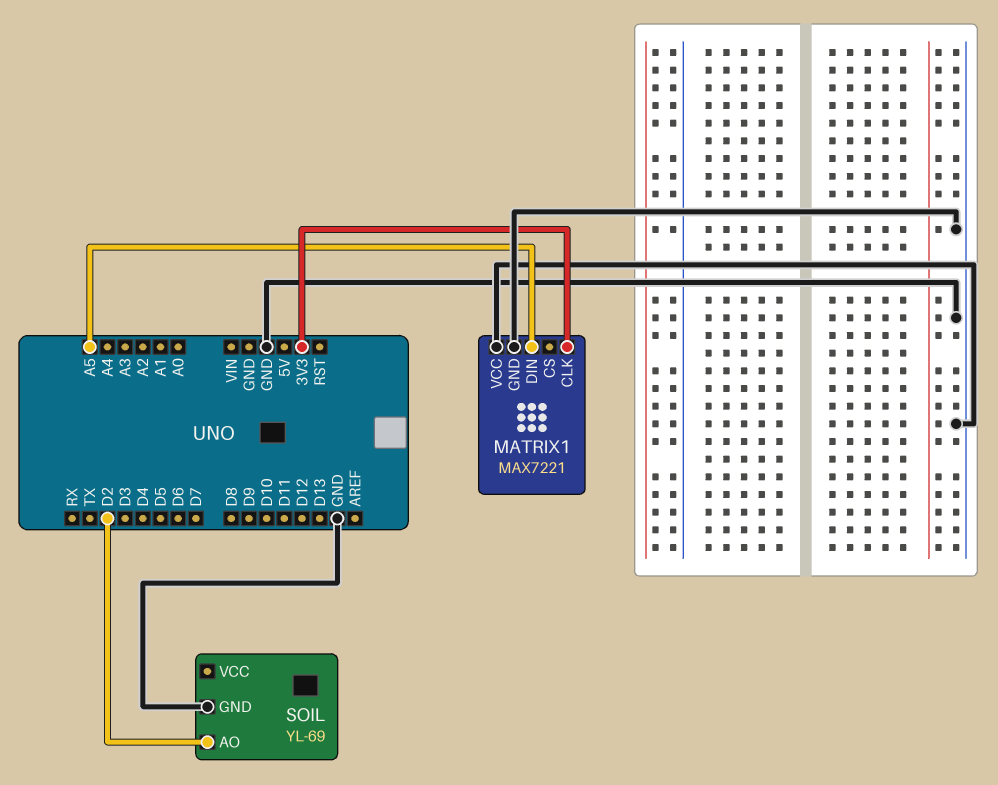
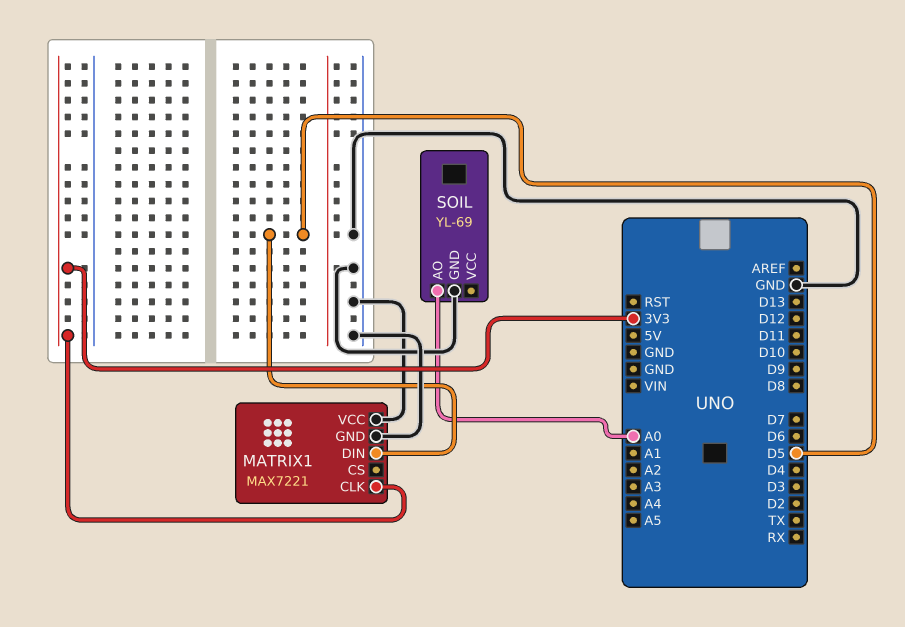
MATRIX1 pin DIN: A5 -> D5
SOIL pin AO: D2 -> A0

